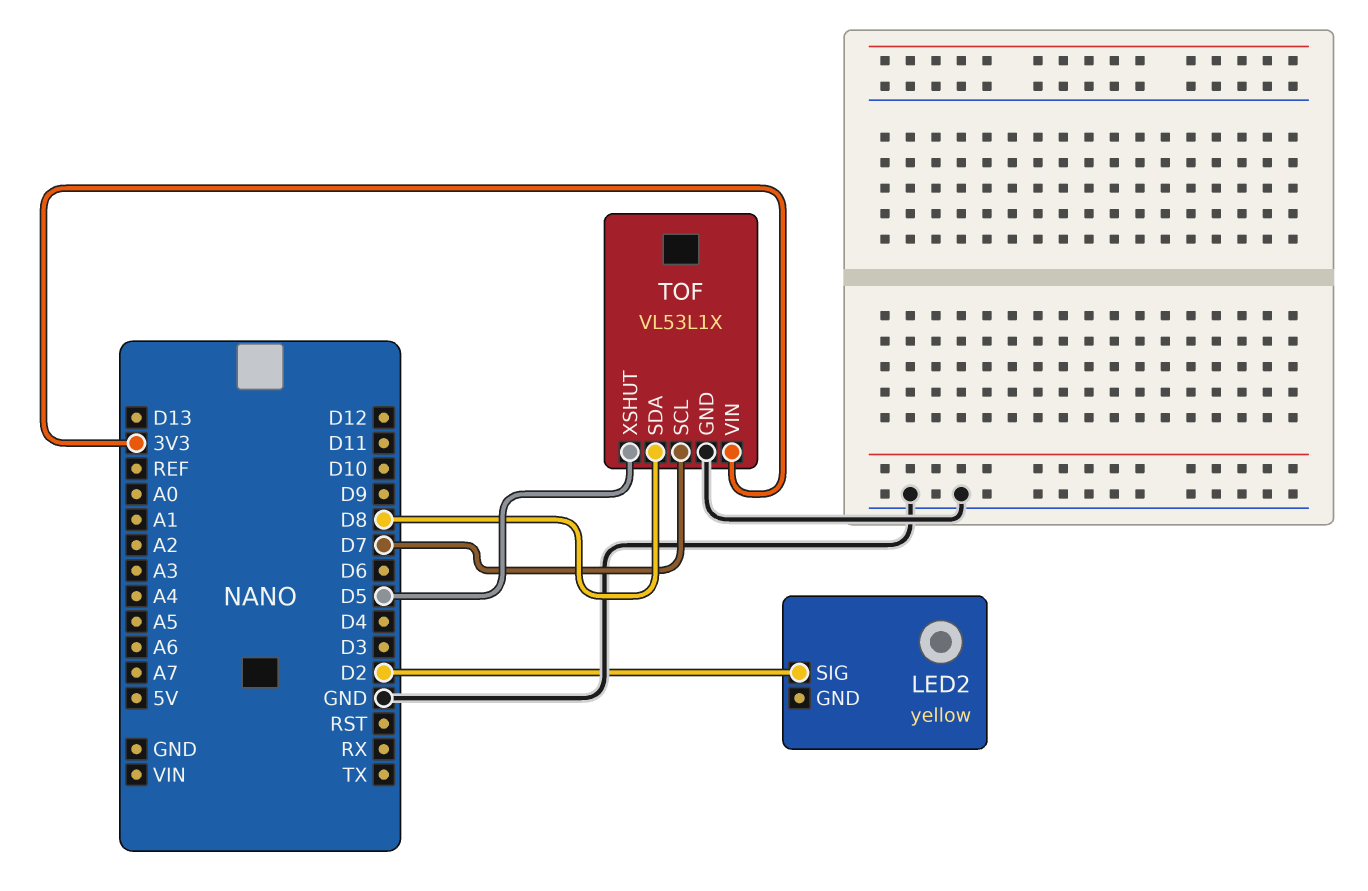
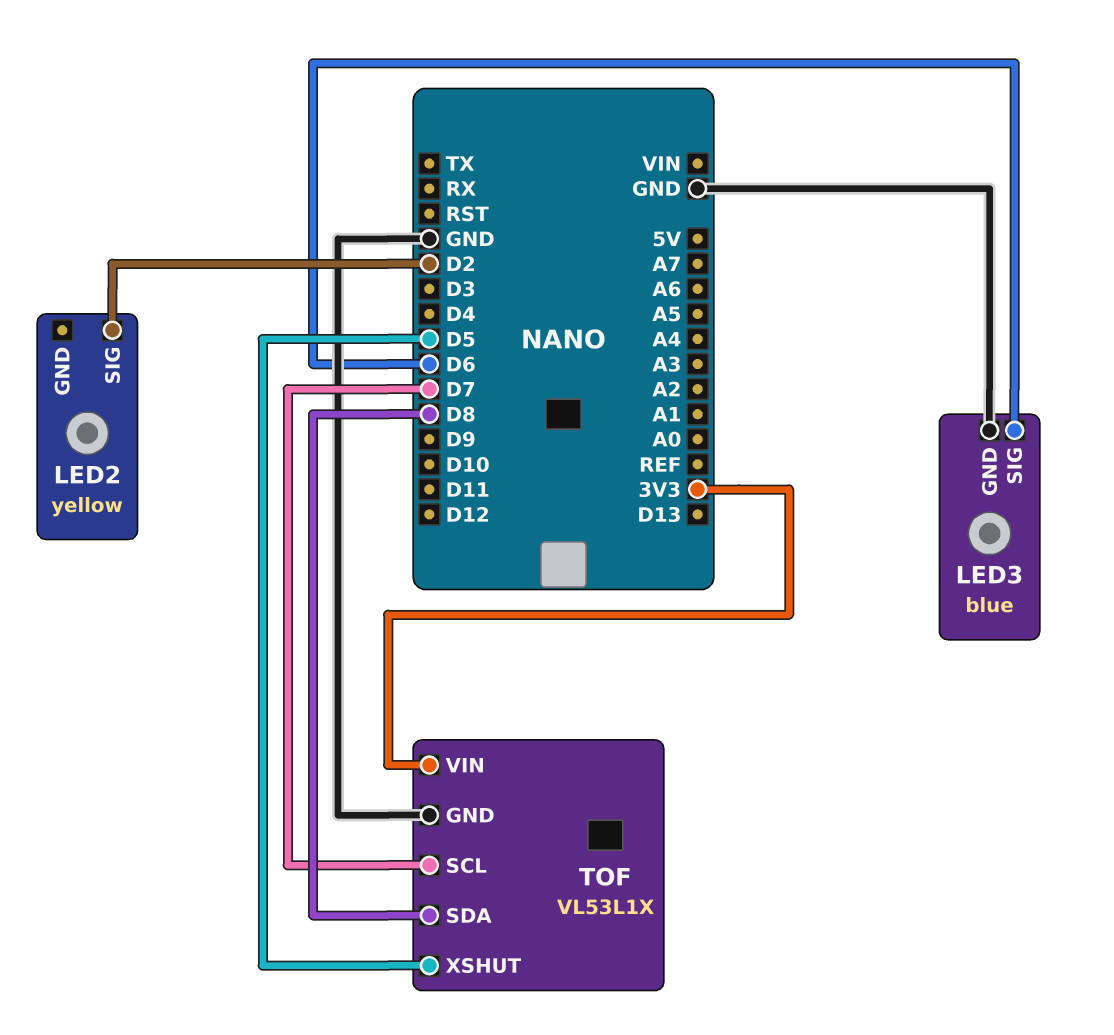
LED3: none -> blue
LED3 pin GND: none -> GND
LED3 pin SIG: none -> D6

